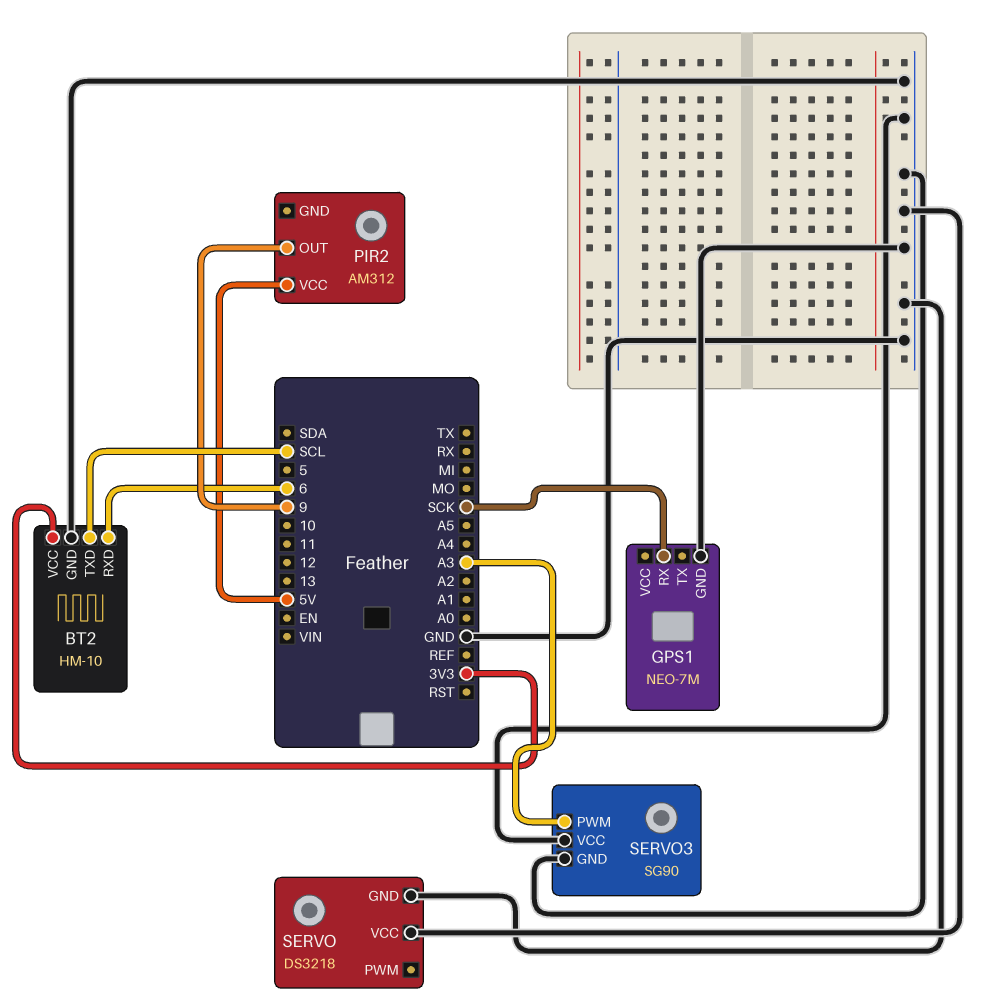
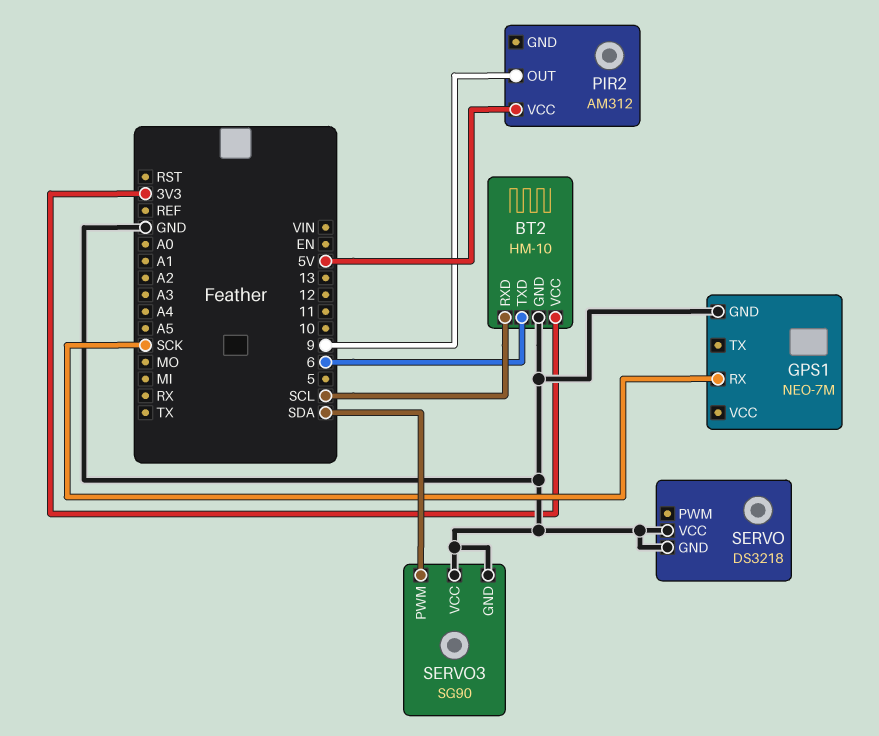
BT2 pin RXD: 6 -> SCL
BT2 pin TXD: SCL -> 6
SERVO3 pin PWM: A3 -> SDA

